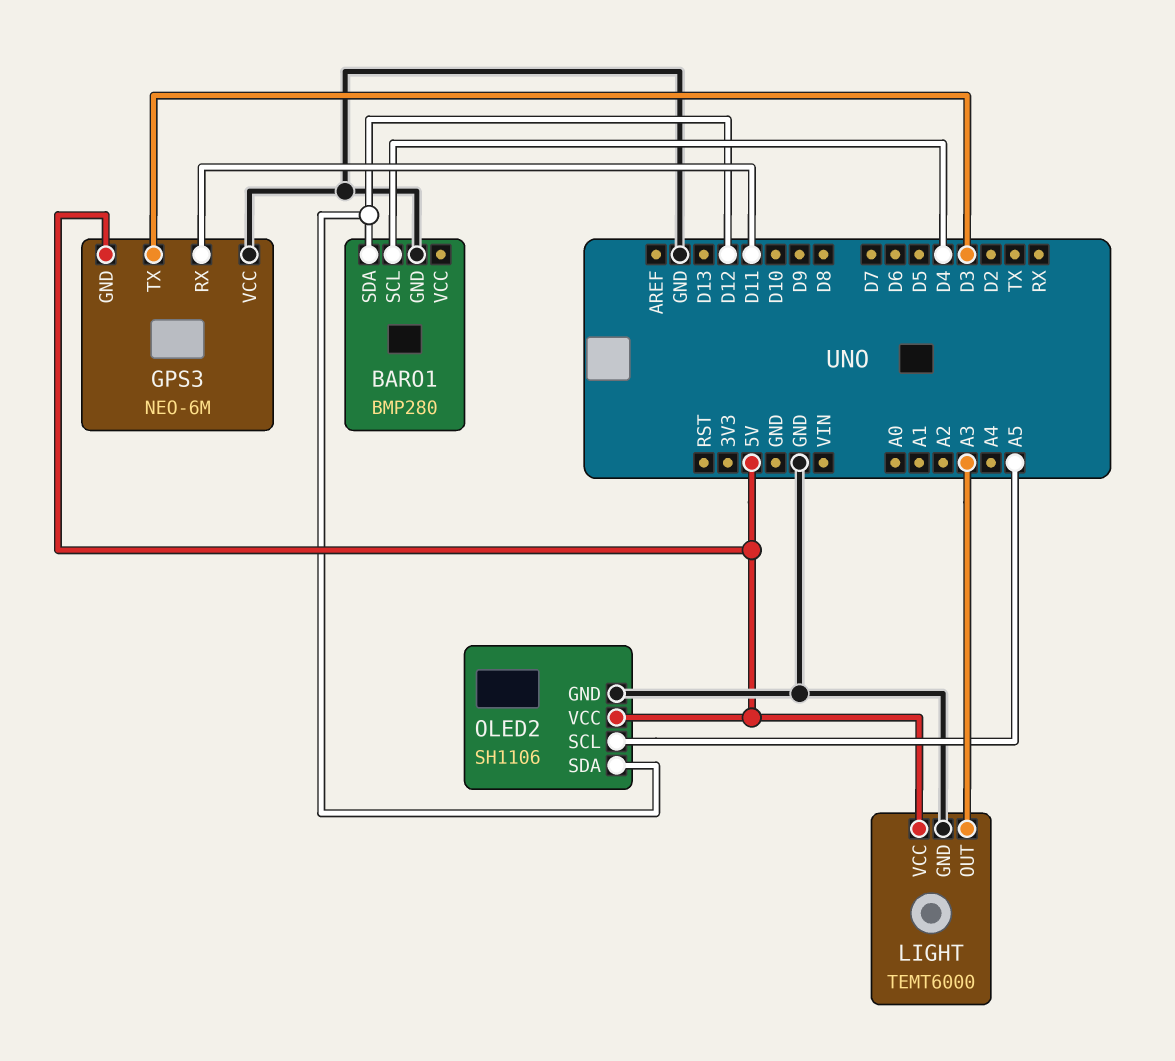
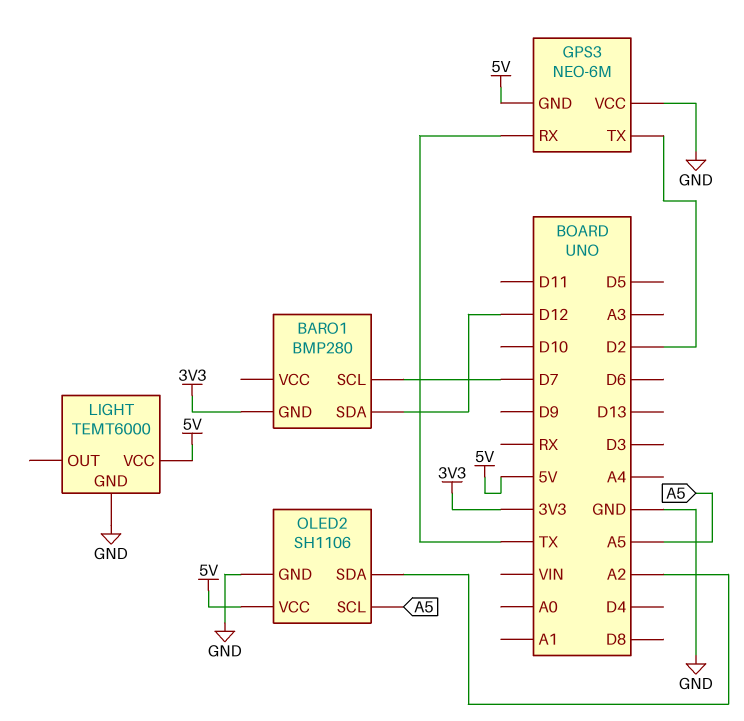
BARO1 pin GND: GND -> 3V3
BARO1 pin SCL: D4 -> D7
GPS3 pin RX: D11 -> TX
GPS3 pin TX: D3 -> D2
LIGHT pin OUT: A3 -> none
OLED2 pin SDA: D12 -> A2

